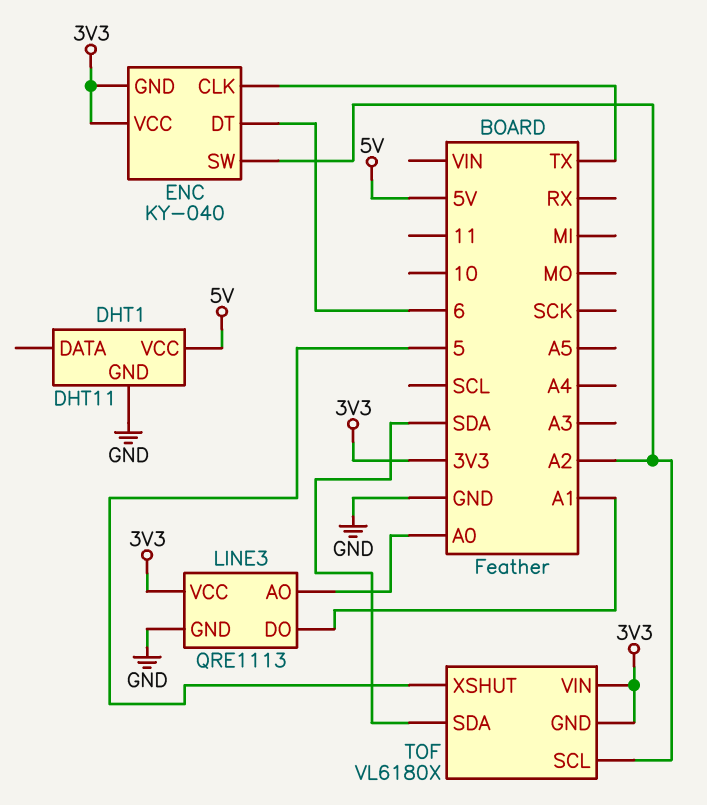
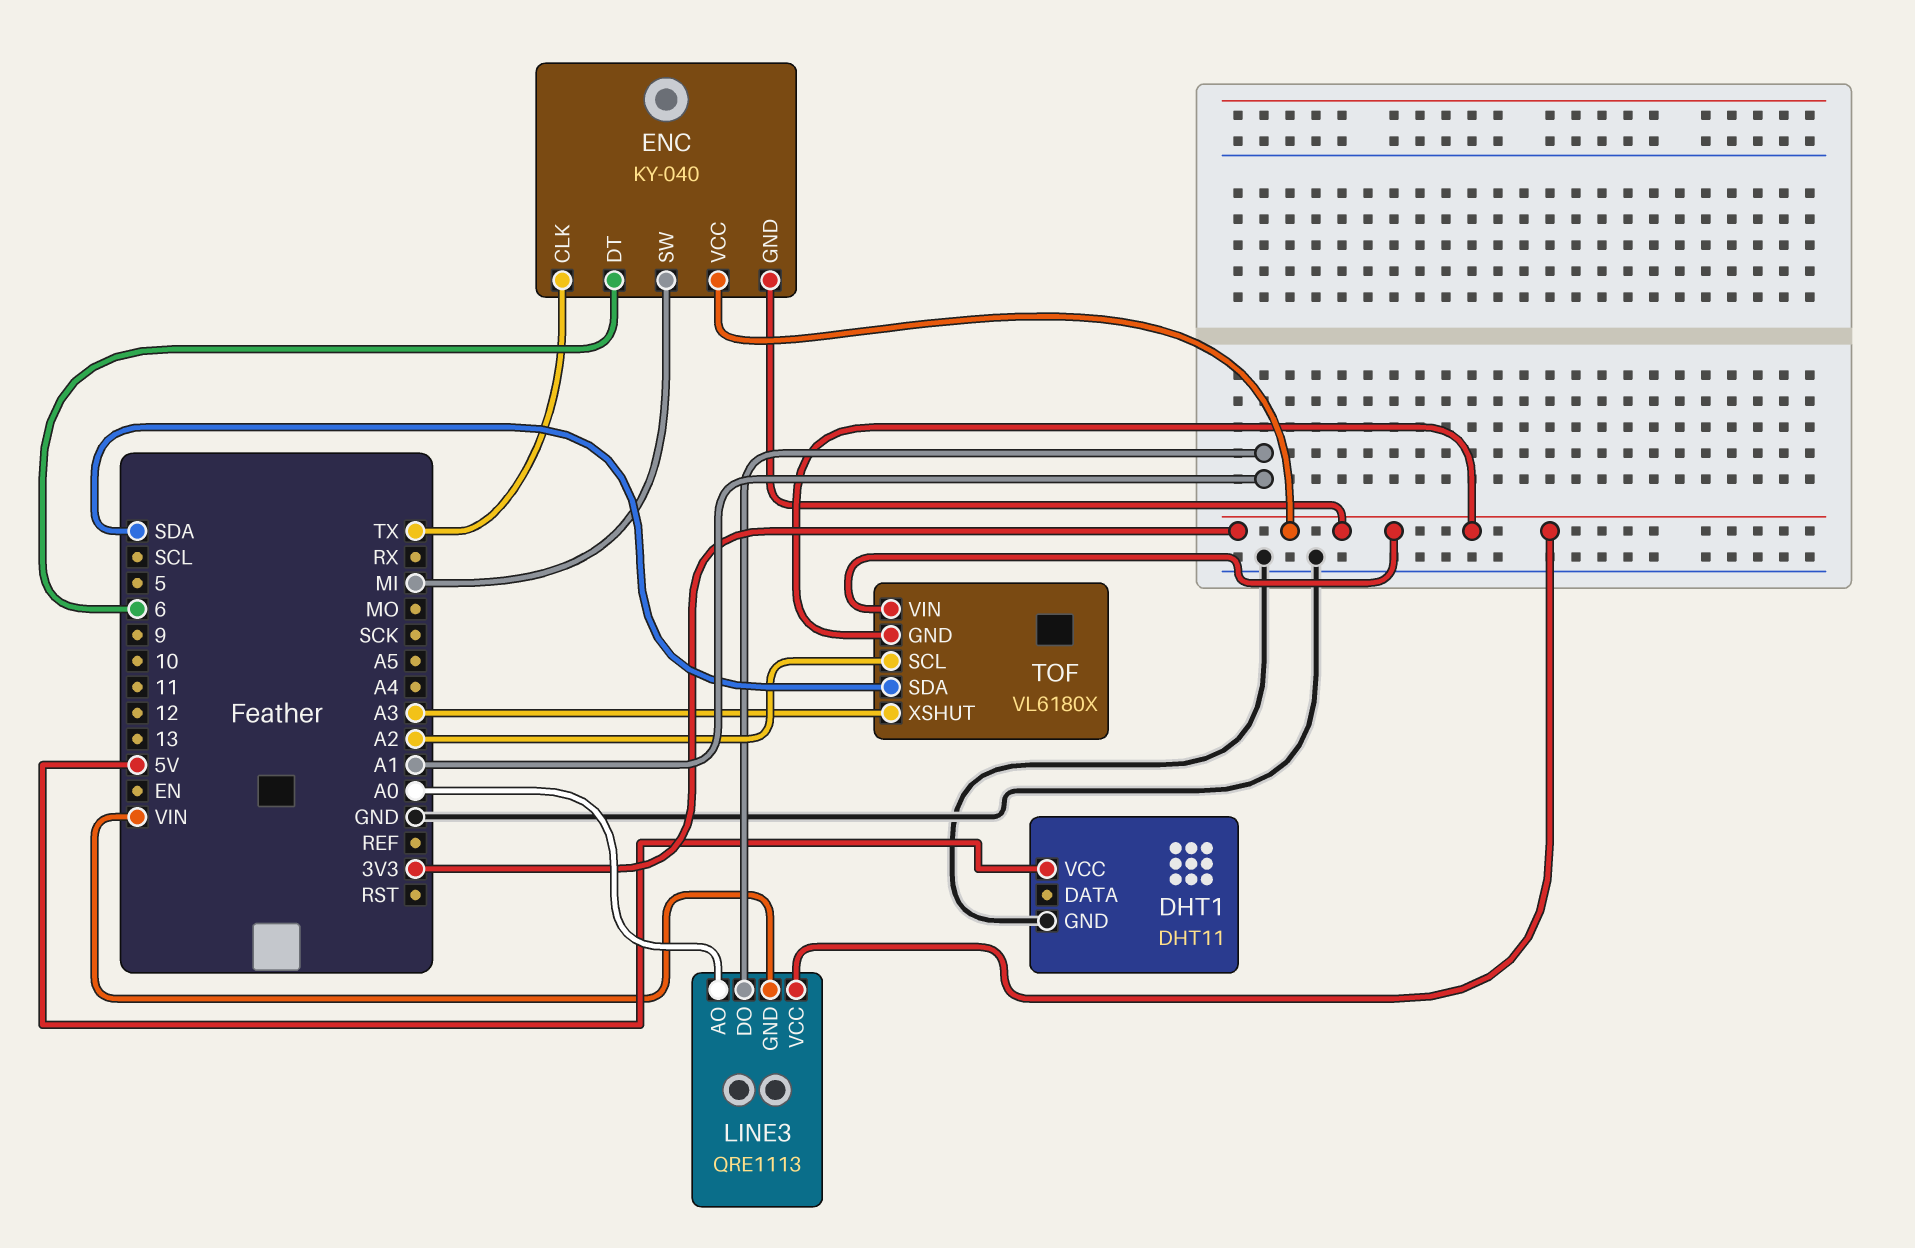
ENC pin SW: A2 -> MI
LINE3 pin GND: GND -> VIN
TOF pin XSHUT: 5 -> A3

